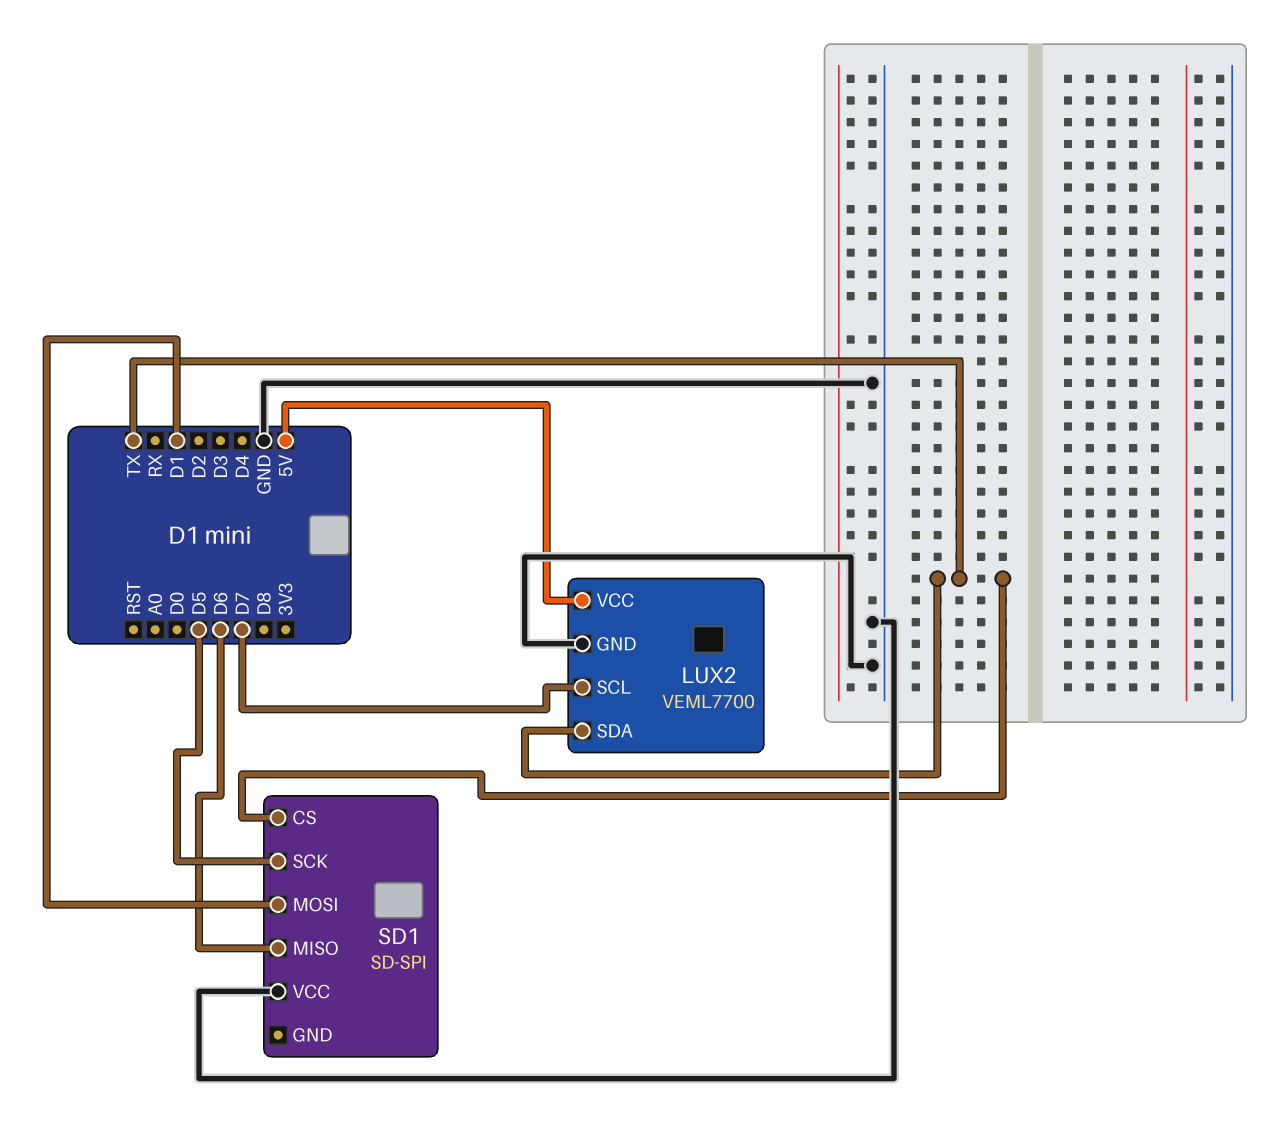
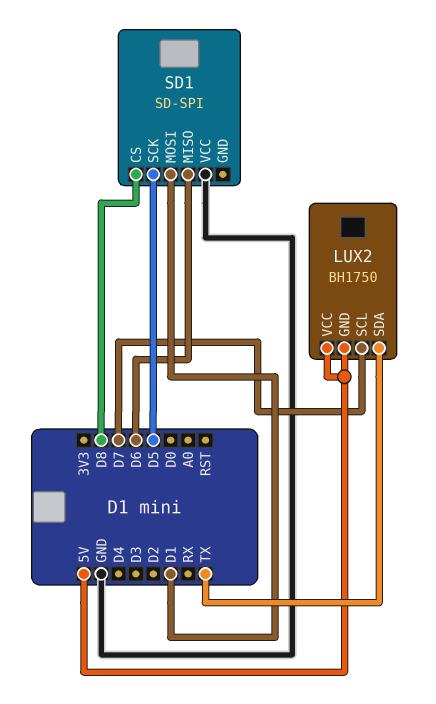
LUX2: VEML7700 -> BH1750
LUX2 pin GND: GND -> 5V
SD1 pin CS: TX -> D8

